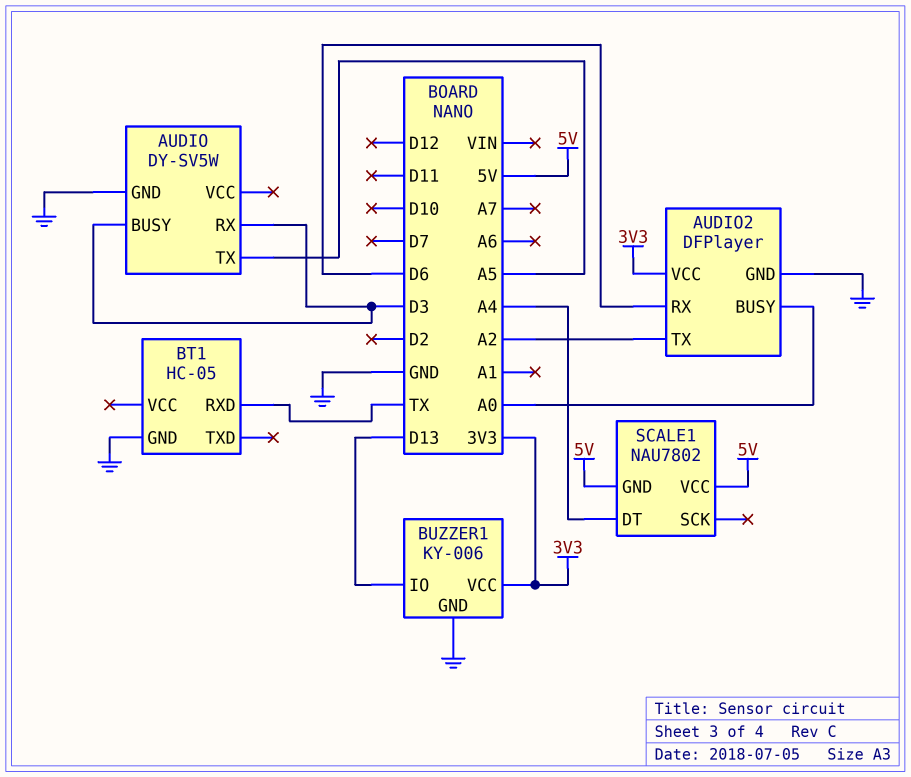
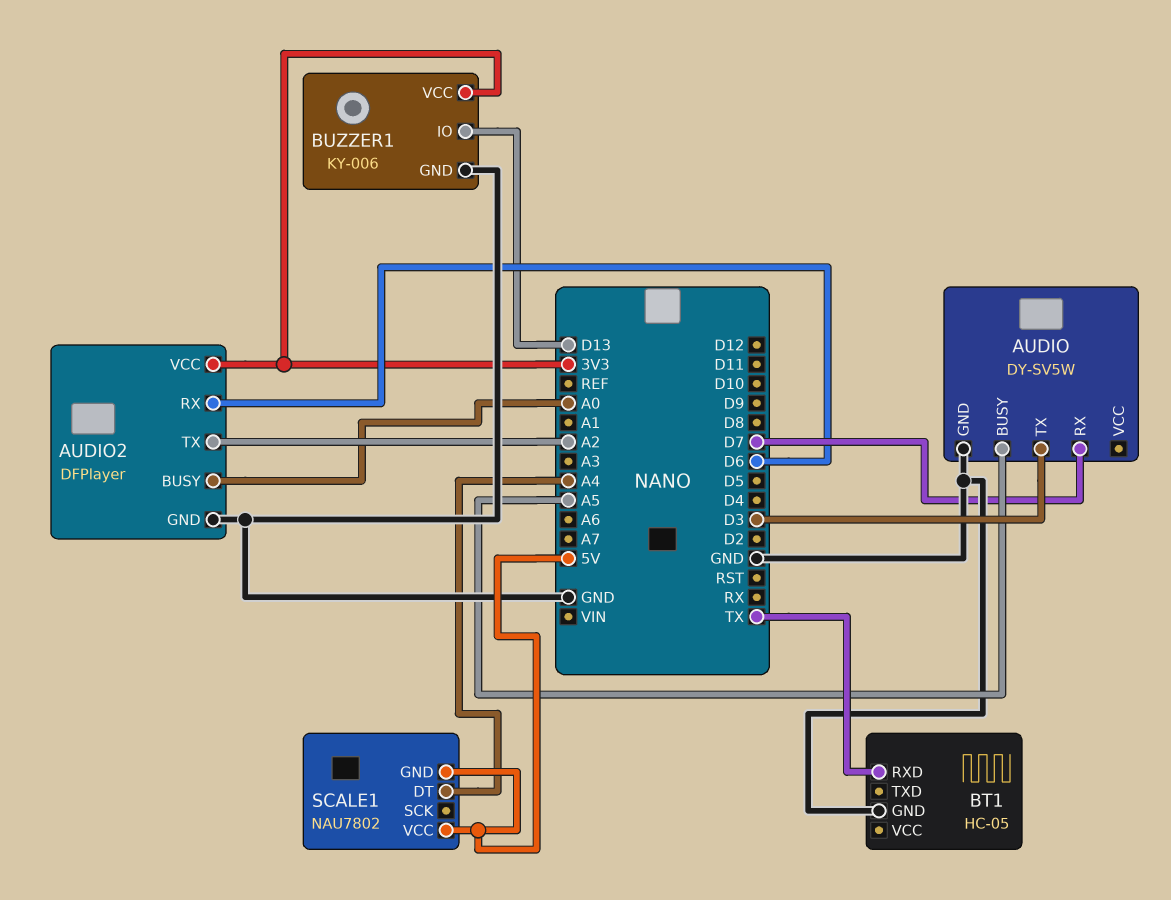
AUDIO pin BUSY: D3 -> A5
AUDIO pin RX: D3 -> D7
AUDIO pin TX: A5 -> D3

